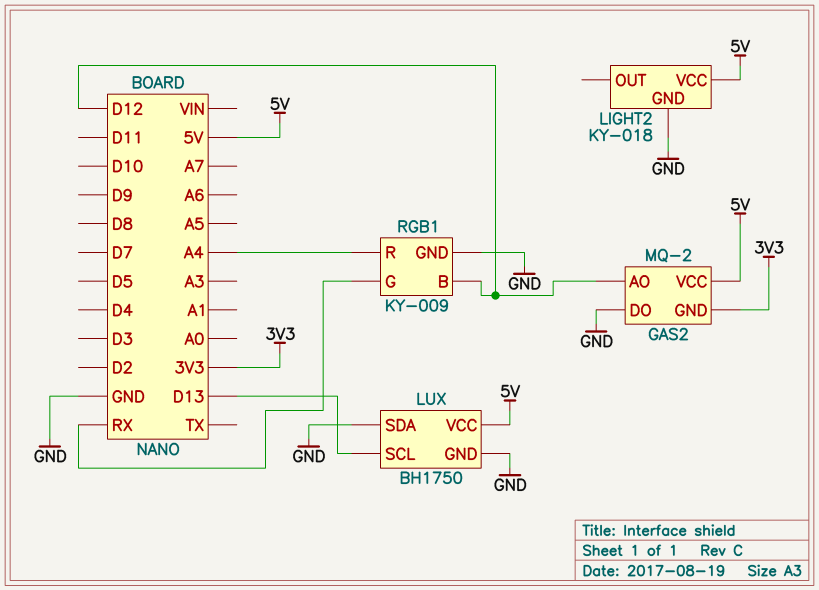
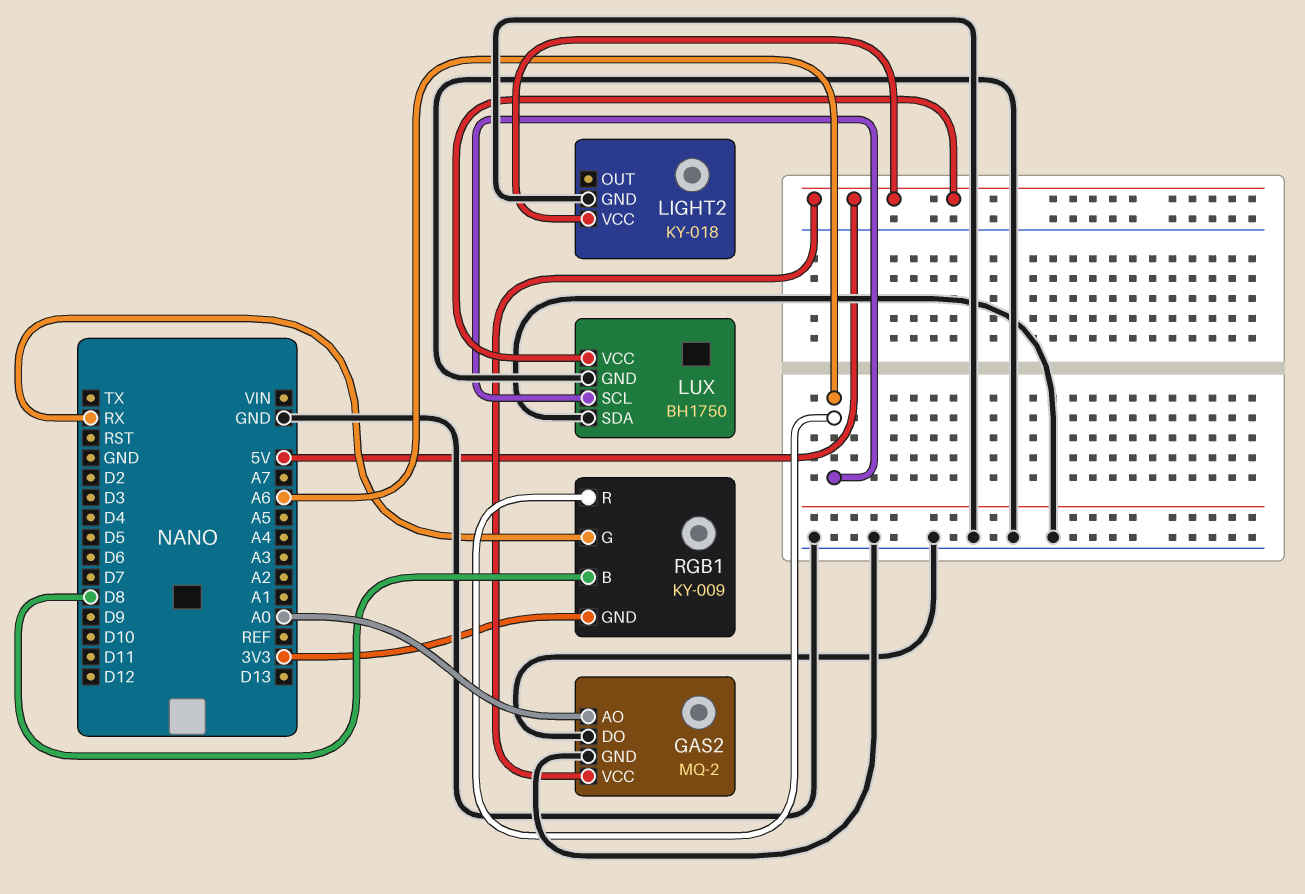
GAS2 pin AO: D12 -> A0
GAS2 pin GND: 3V3 -> GND
LUX pin SCL: D13 -> A6
RGB1 pin B: D12 -> D8
RGB1 pin GND: GND -> 3V3
RGB1 pin R: A4 -> A6

